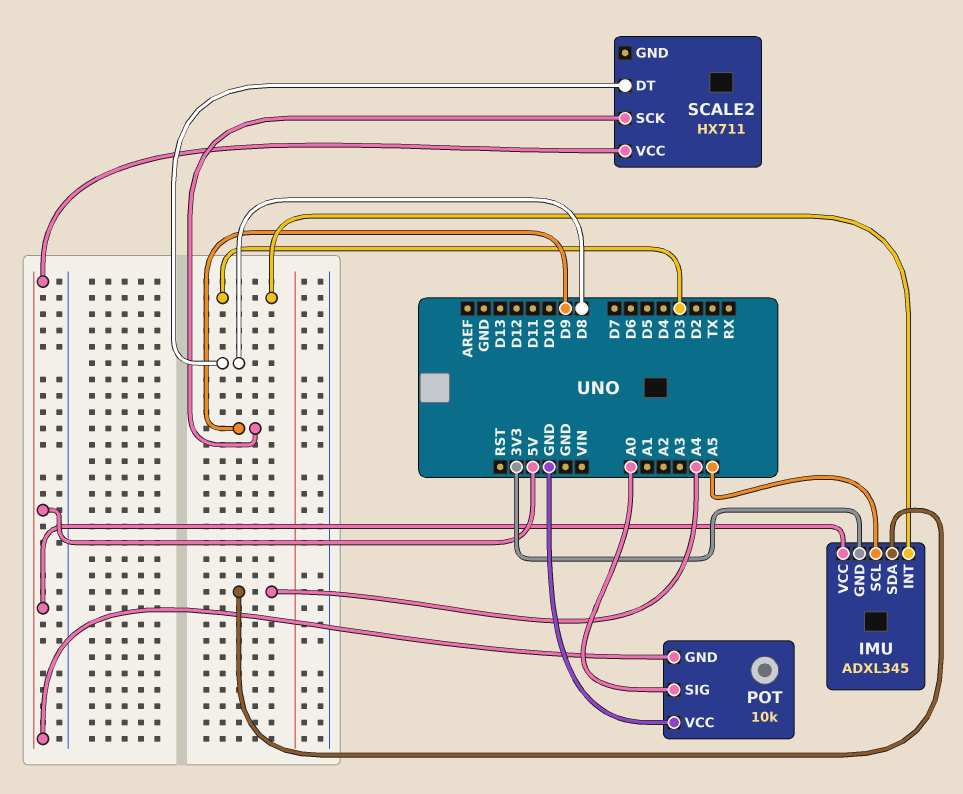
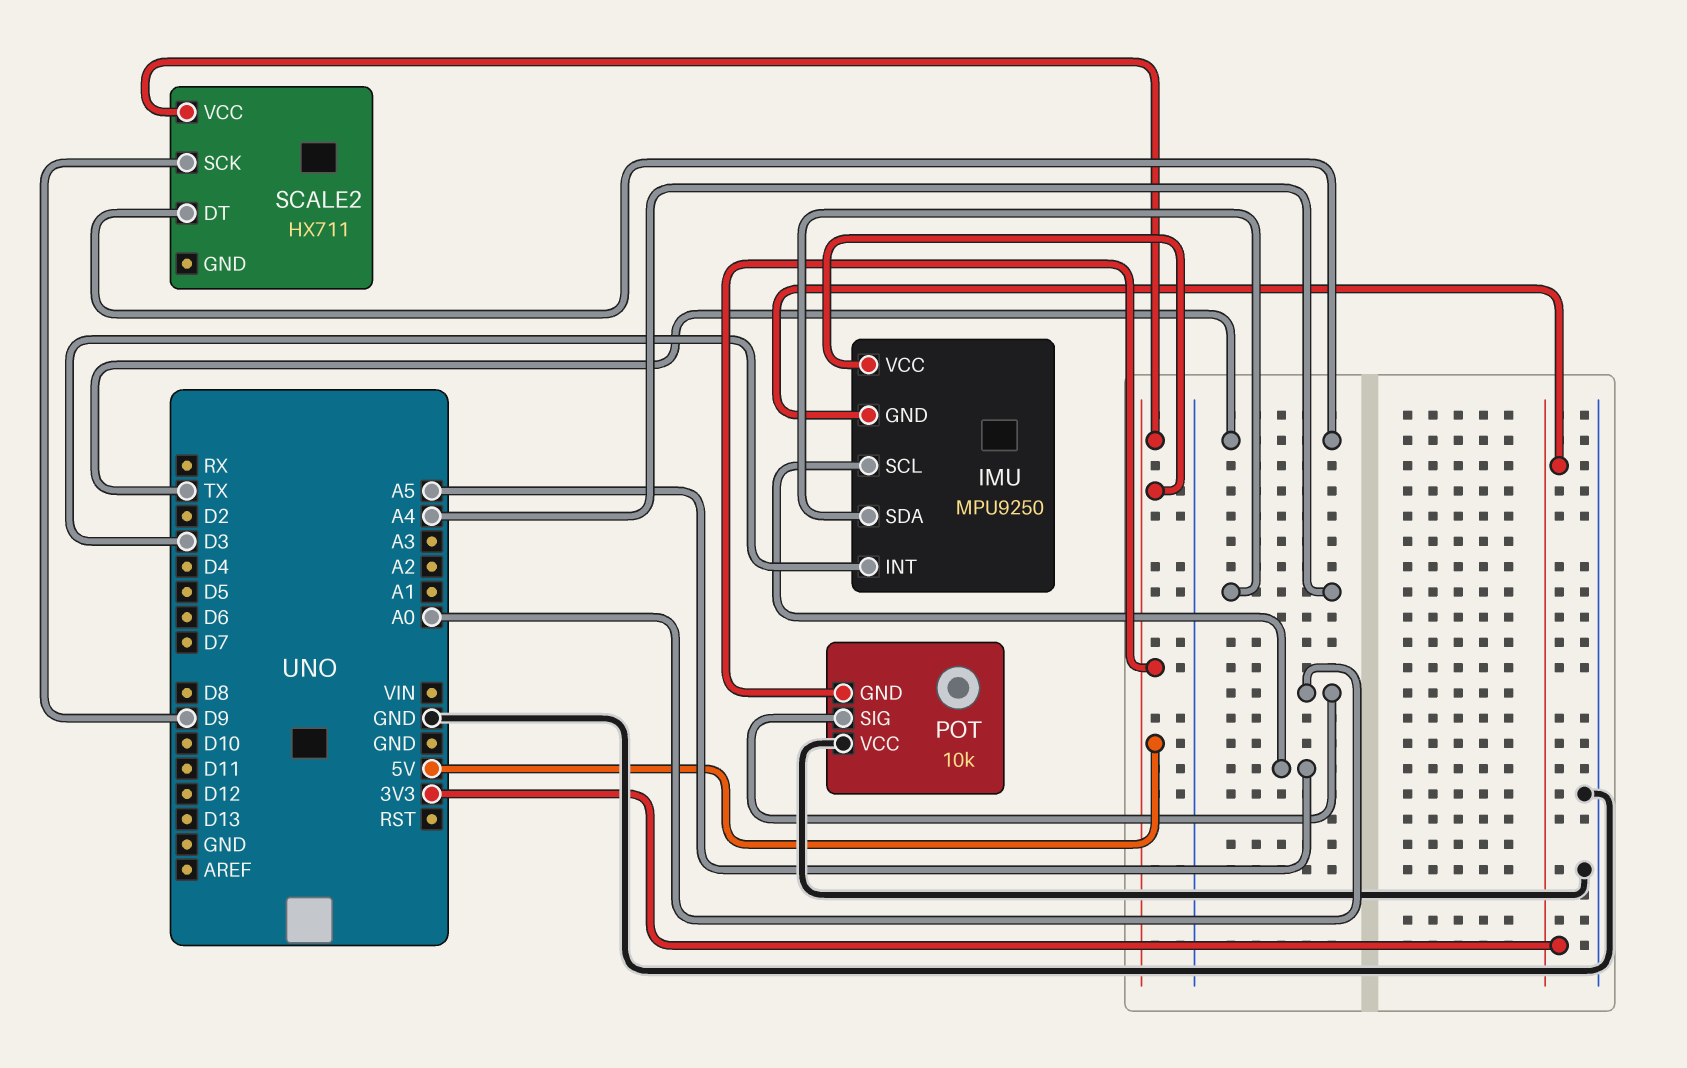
IMU: ADXL345 -> MPU9250
SCALE2 pin DT: D8 -> TX

